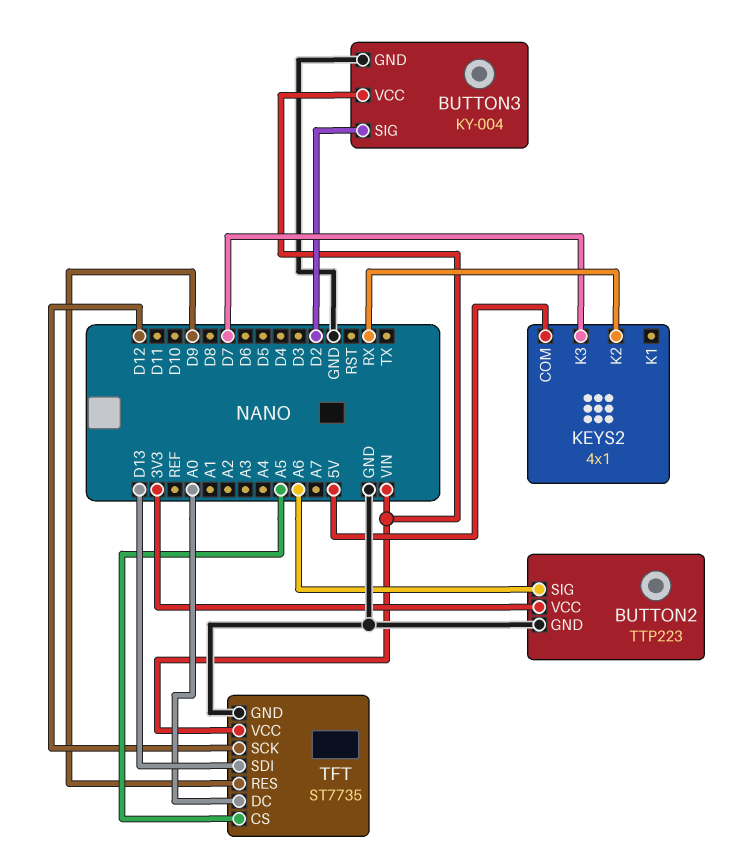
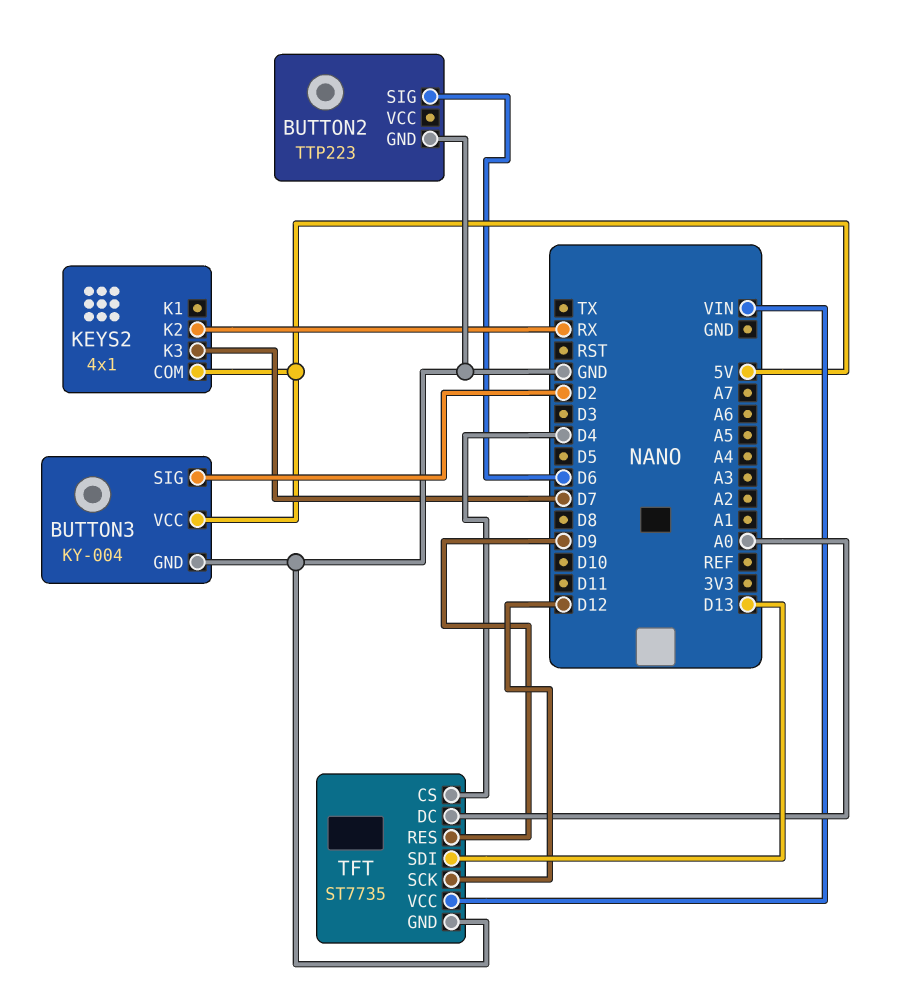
BUTTON2 pin SIG: A6 -> D6
BUTTON2 pin VCC: 3V3 -> none
BUTTON3 pin VCC: VIN -> 5V
TFT pin CS: A5 -> D4

